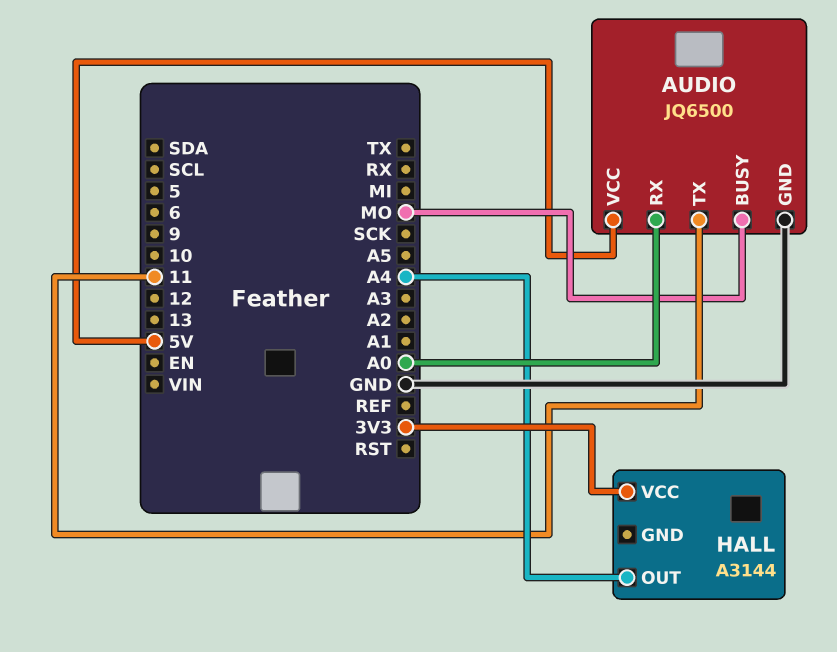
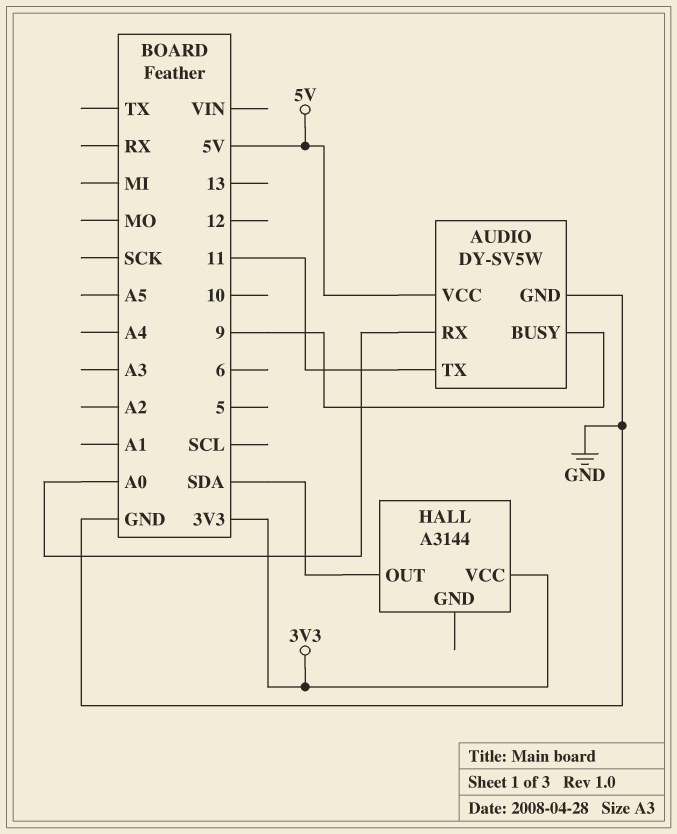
AUDIO: JQ6500 -> DY-SV5W
AUDIO pin BUSY: MO -> 9
HALL pin OUT: A4 -> SDA

